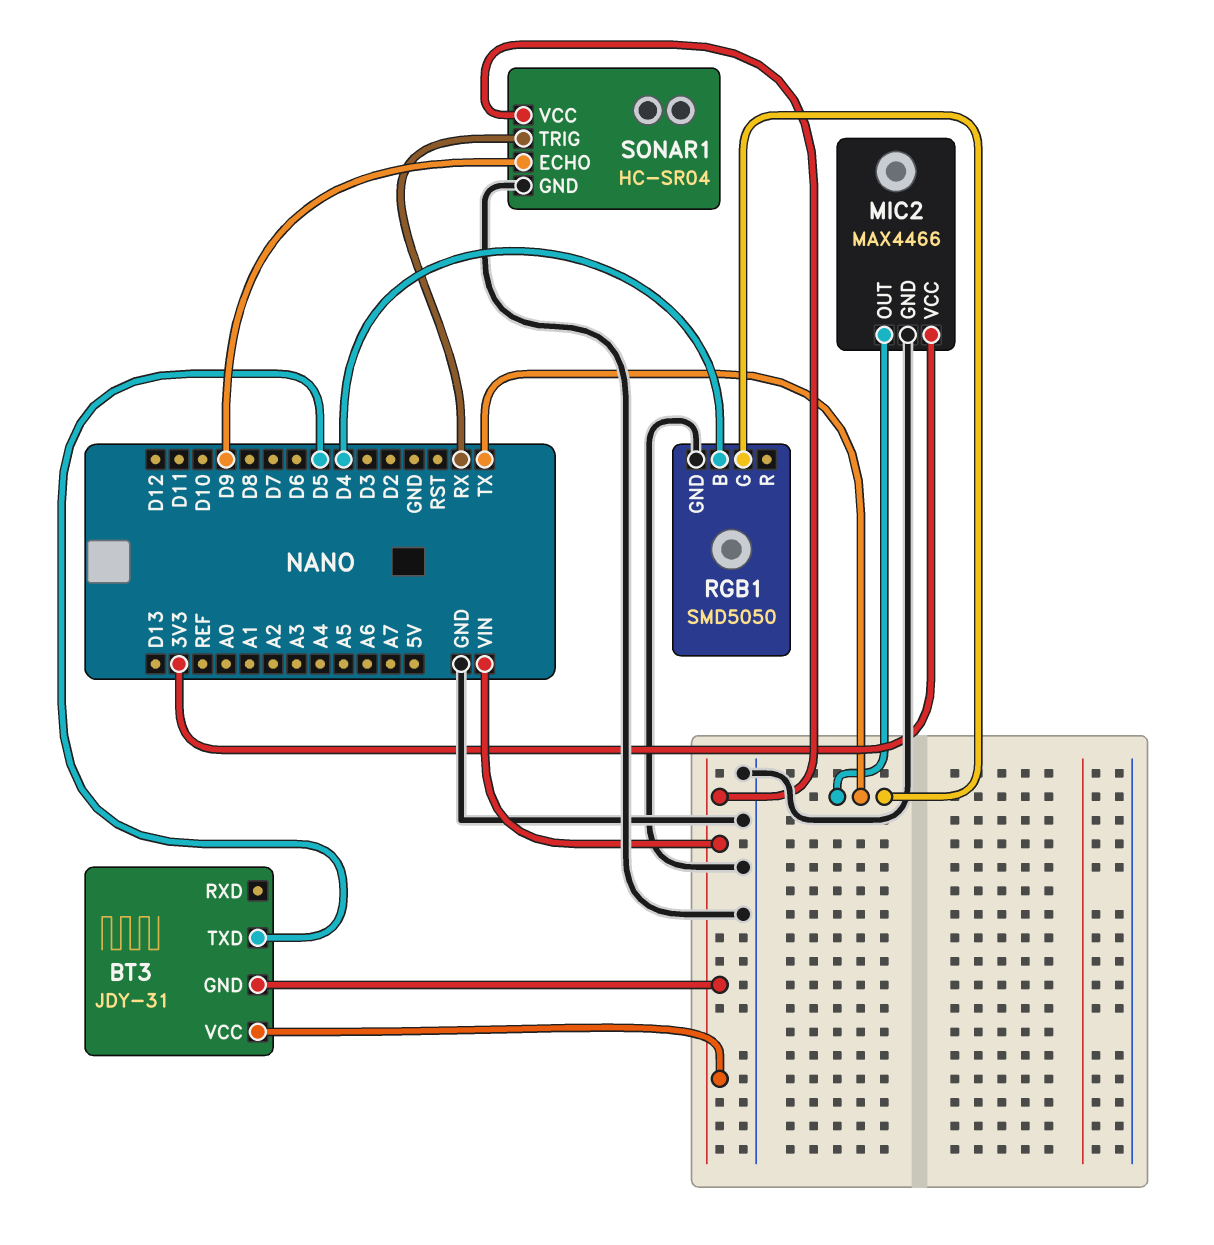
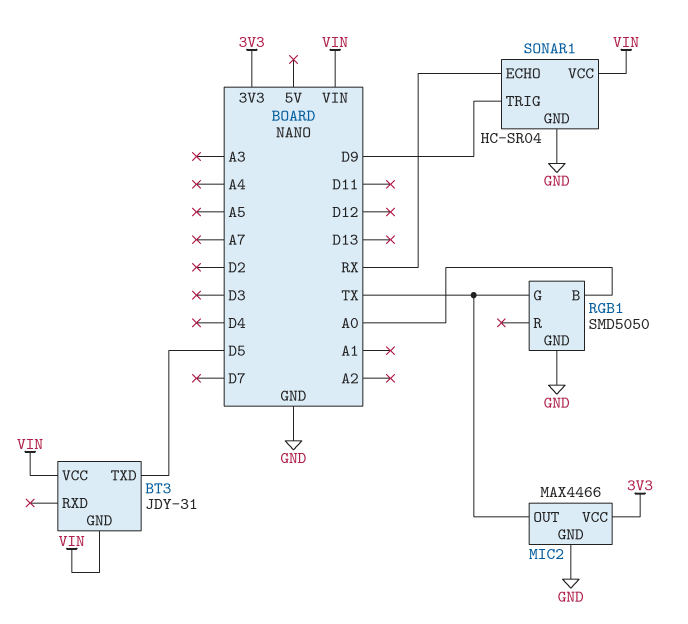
RGB1 pin B: D4 -> A0
SONAR1 pin ECHO: D9 -> RX
SONAR1 pin TRIG: RX -> D9

